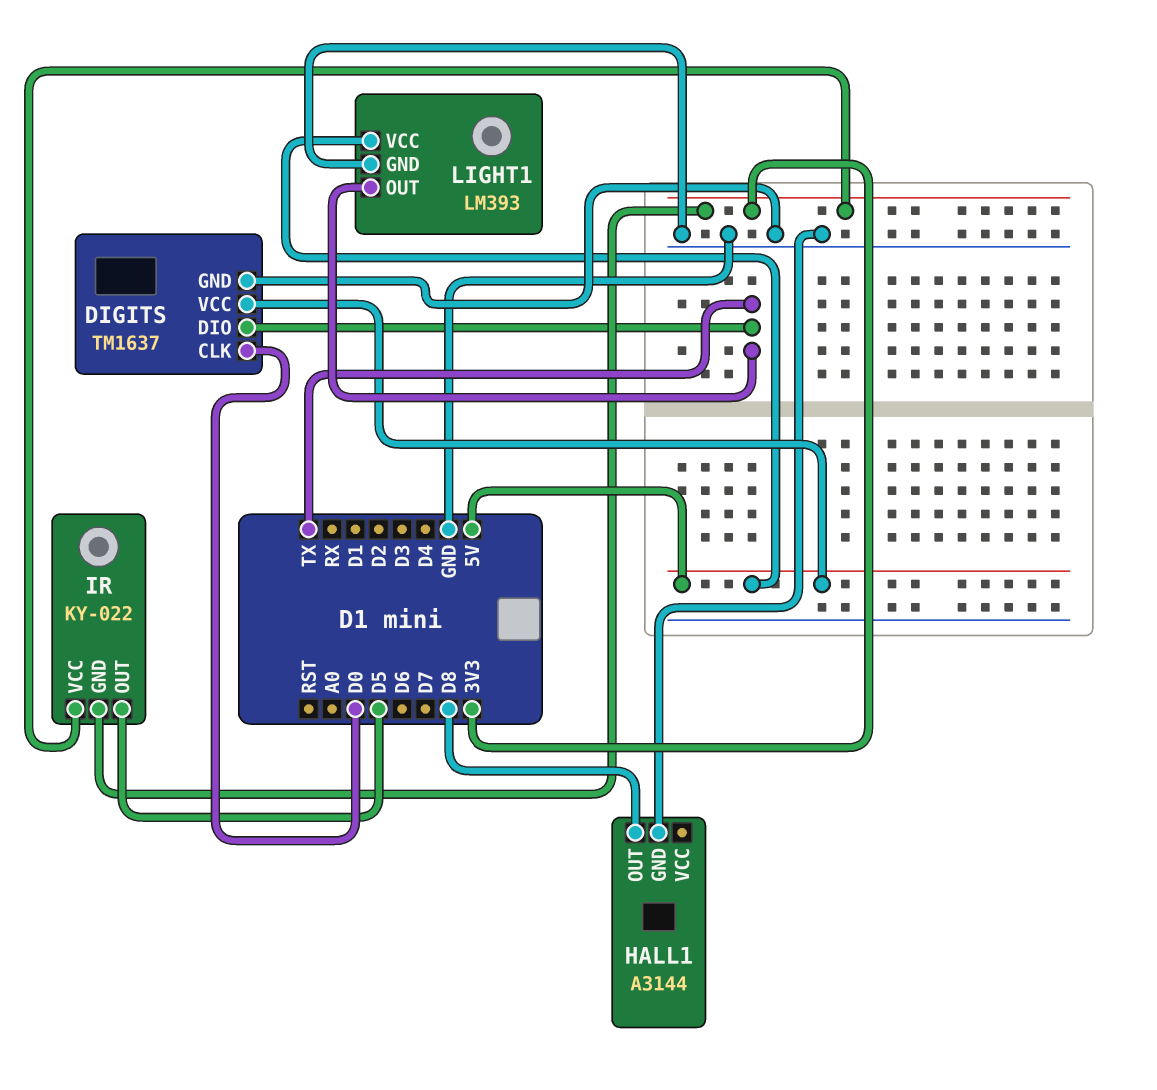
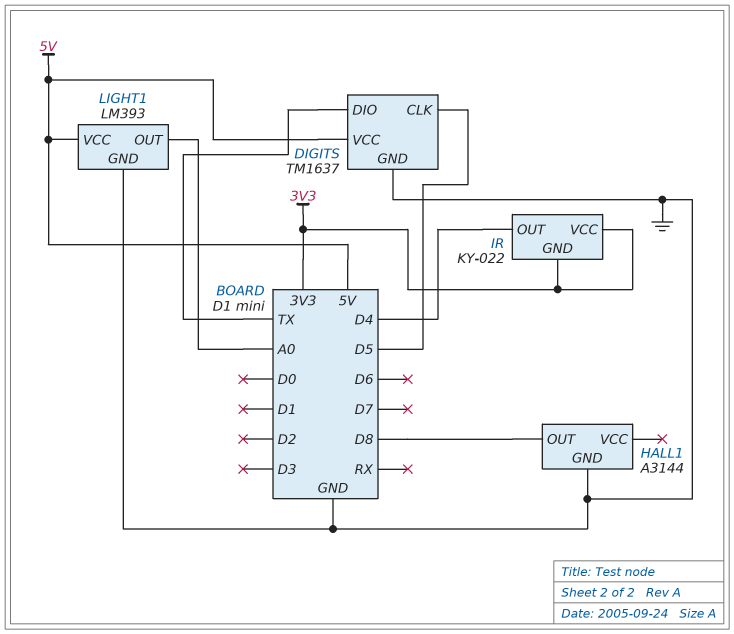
DIGITS pin CLK: D0 -> D5
IR pin OUT: D5 -> D4
LIGHT1 pin OUT: TX -> A0

